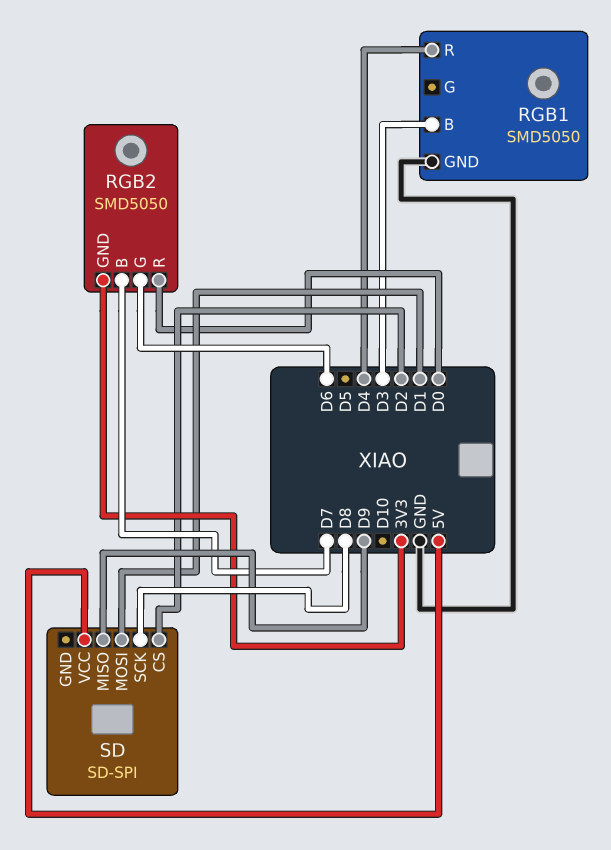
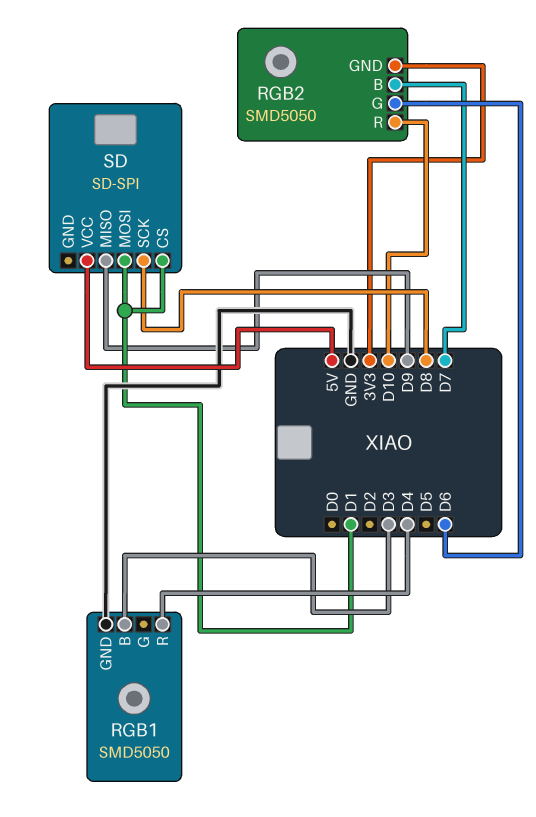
RGB2 pin R: D0 -> D10
SD pin CS: D2 -> D1

